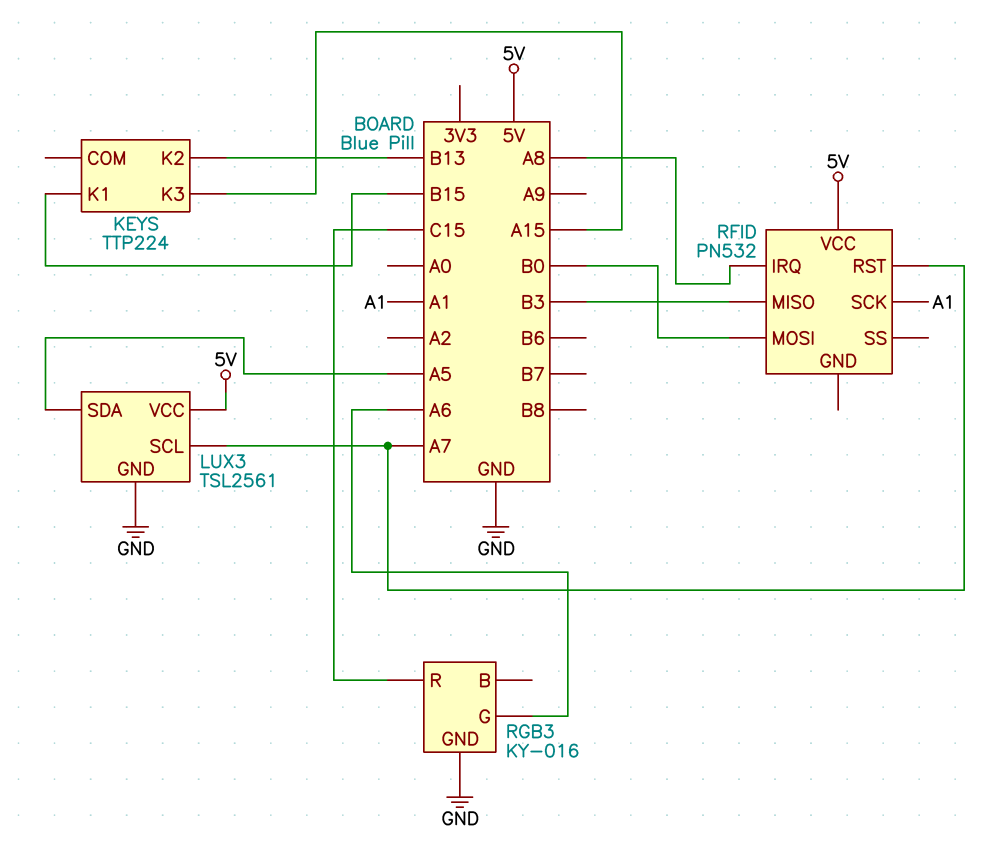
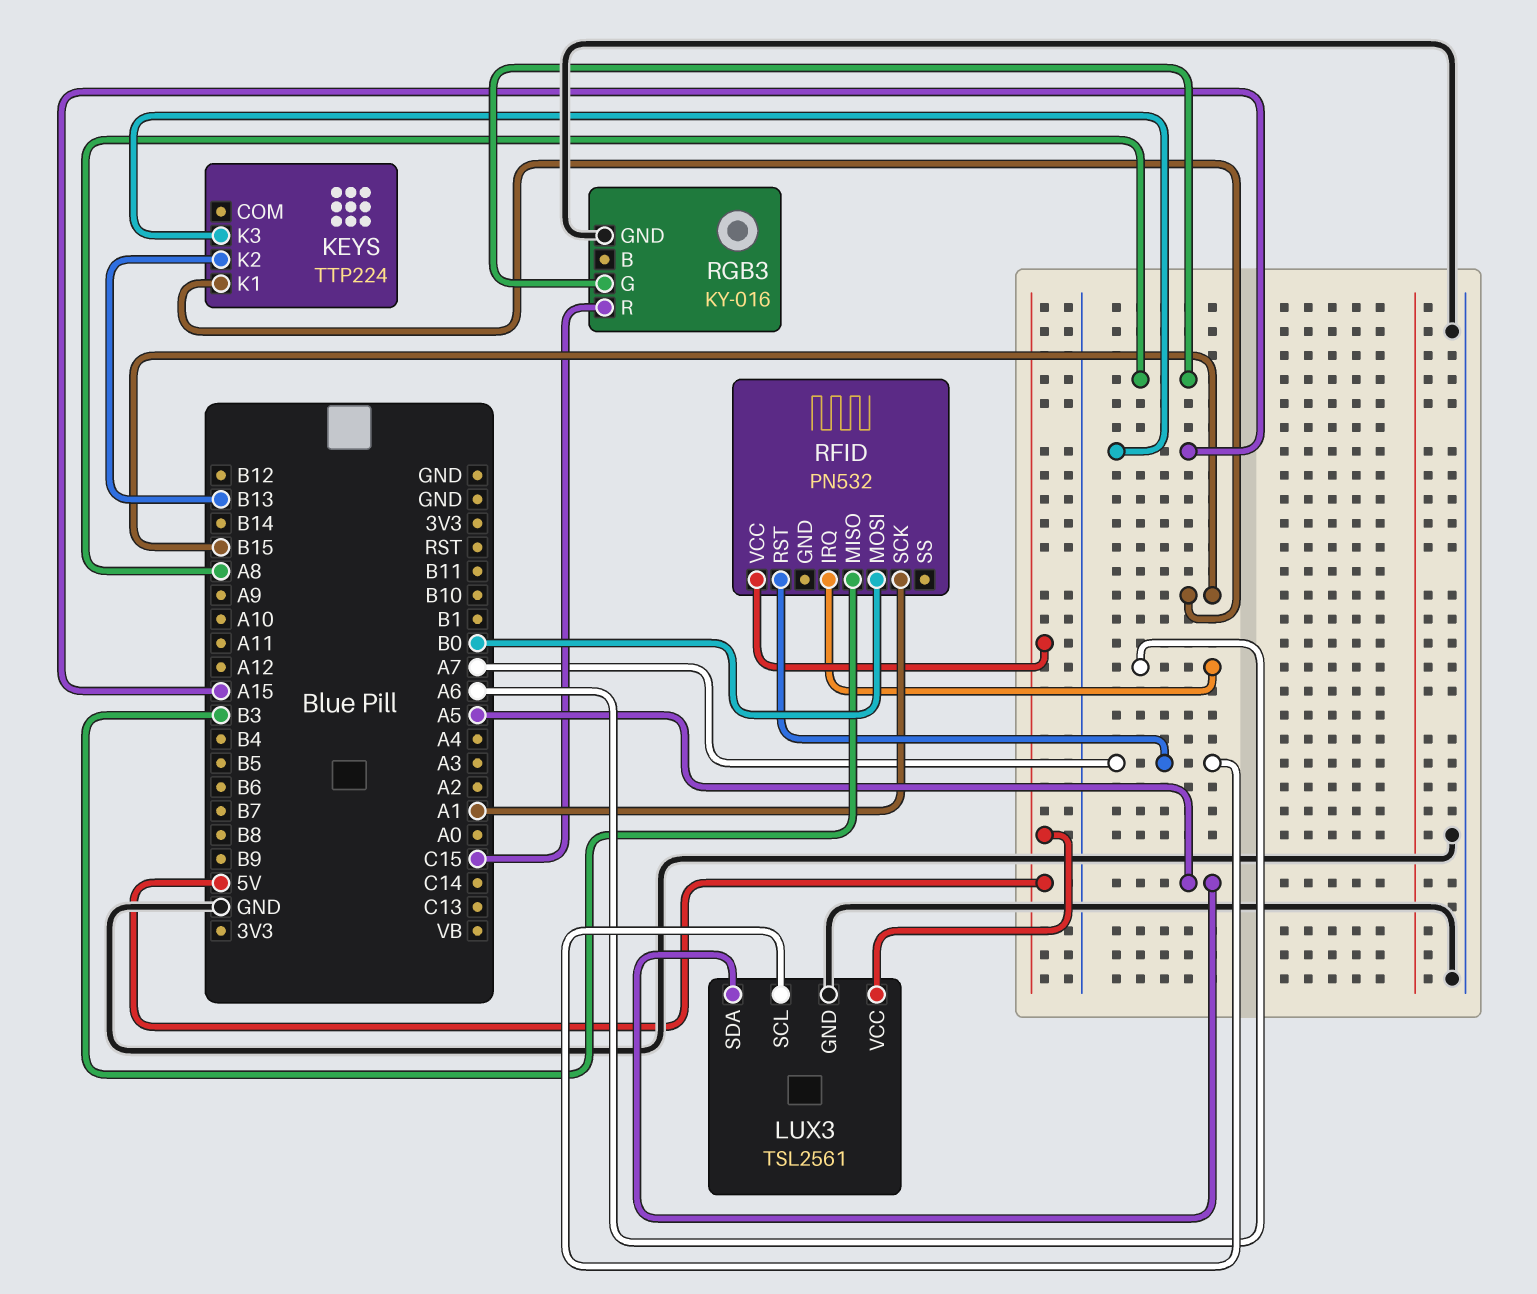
RFID pin IRQ: A8 -> A6
RGB3 pin G: A6 -> A8

